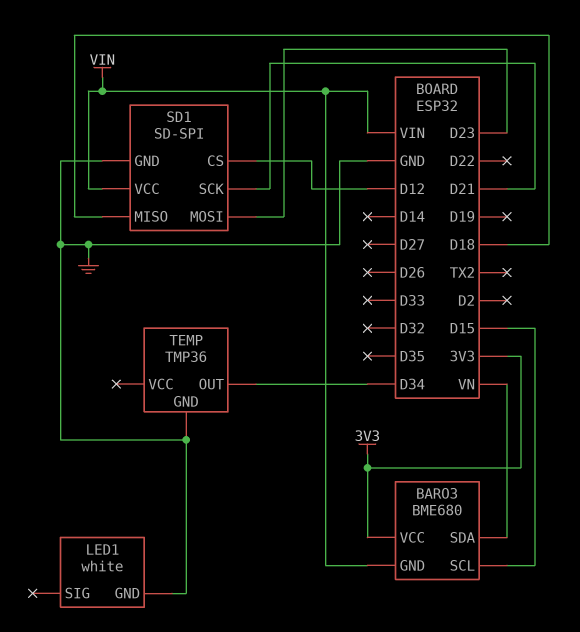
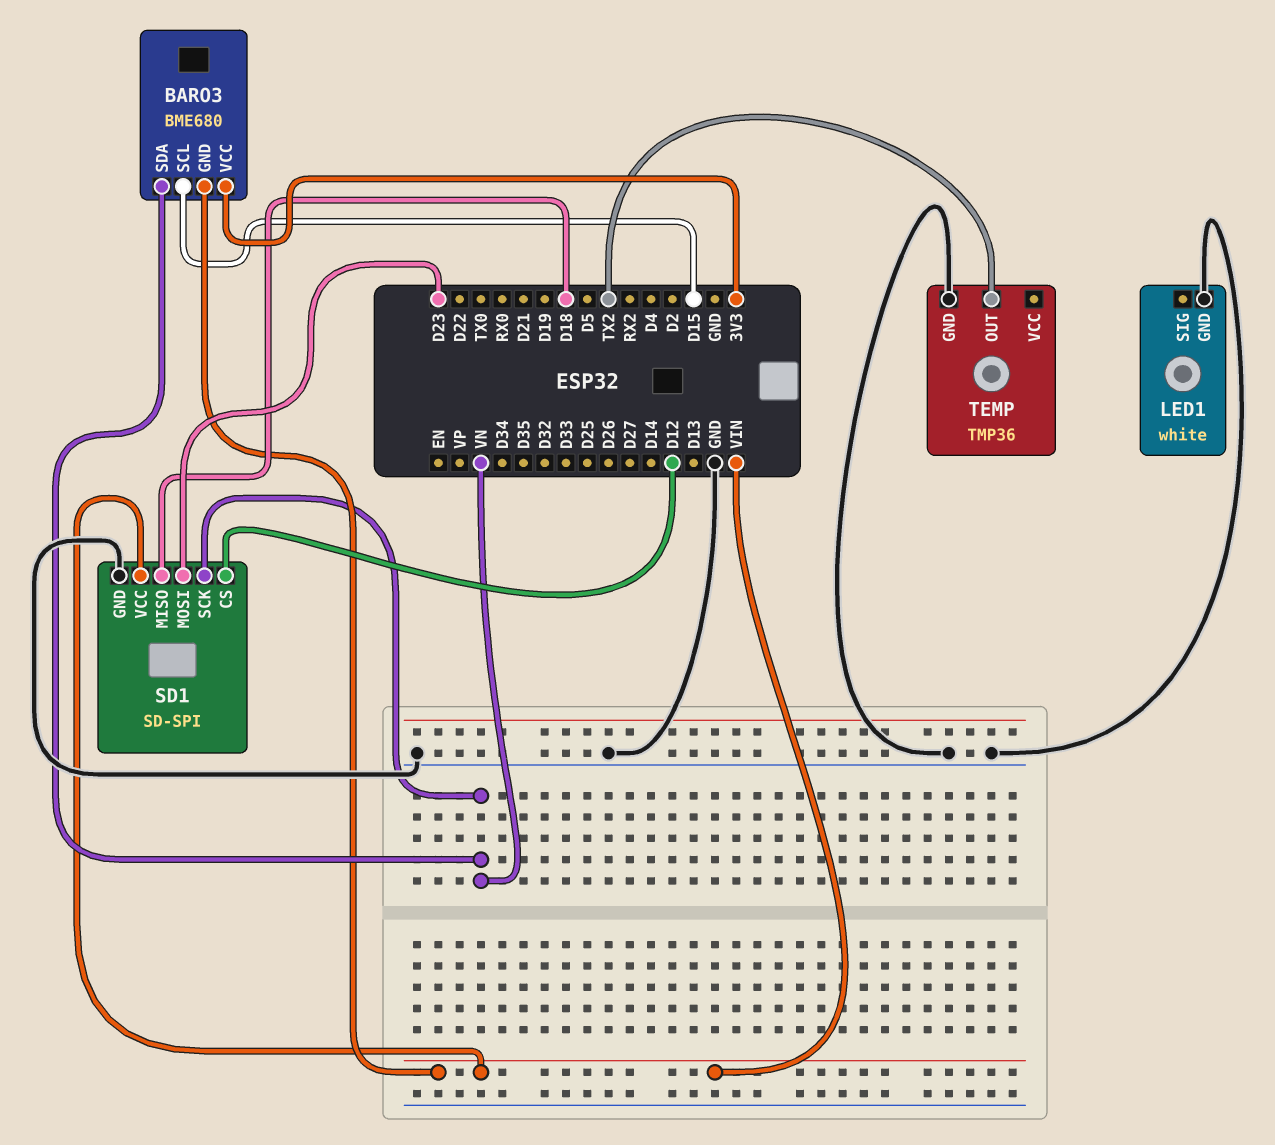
SD1 pin SCK: D21 -> VN
TEMP pin OUT: D34 -> TX2

